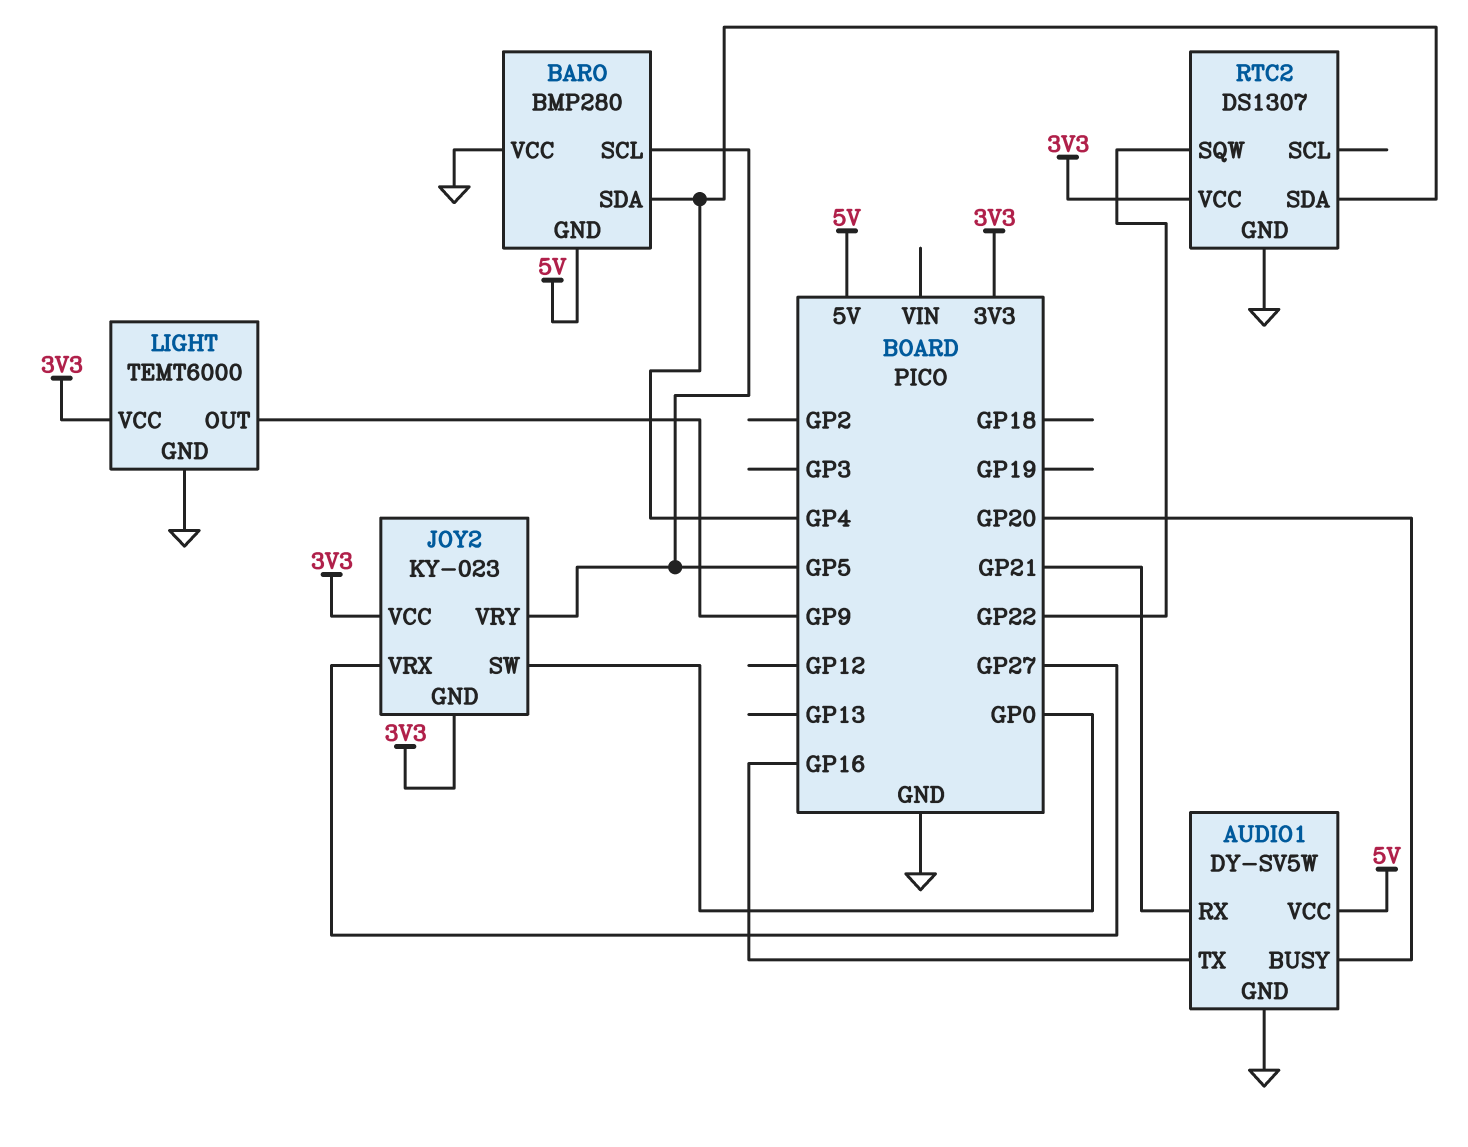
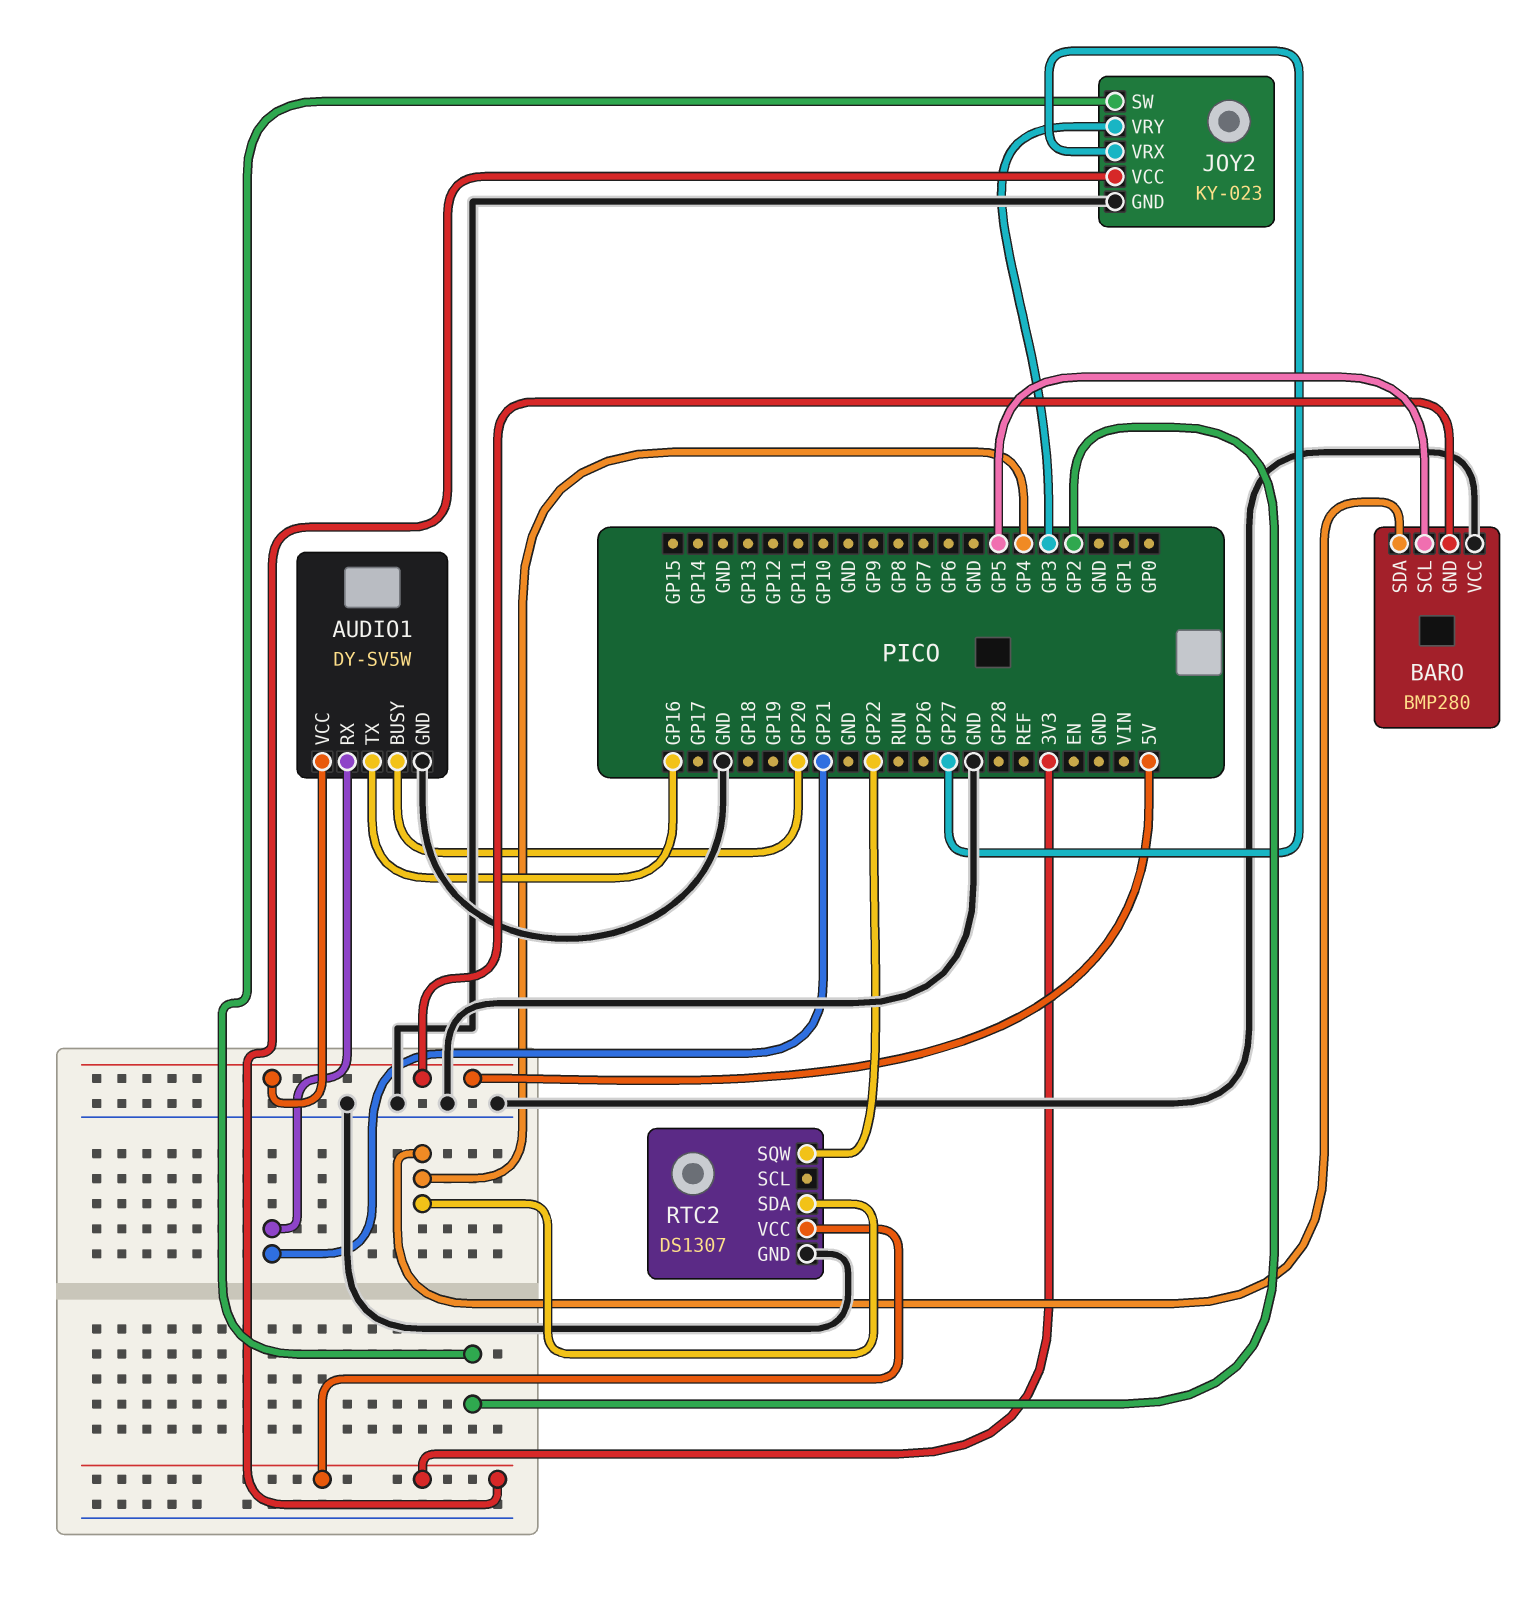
JOY2 pin GND: 3V3 -> GND
JOY2 pin SW: GP0 -> GP2
JOY2 pin VRY: GP5 -> GP3
LIGHT: TEMT6000 -> none
LIGHT pin GND: GND -> none
LIGHT pin OUT: GP9 -> none
LIGHT pin VCC: 3V3 -> none

